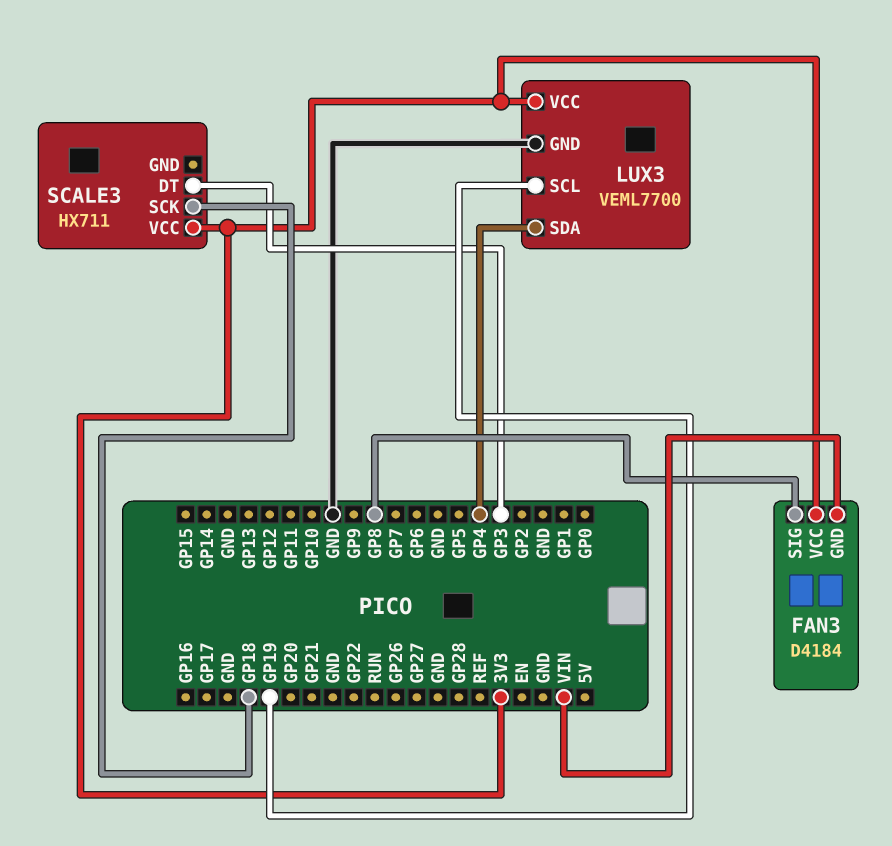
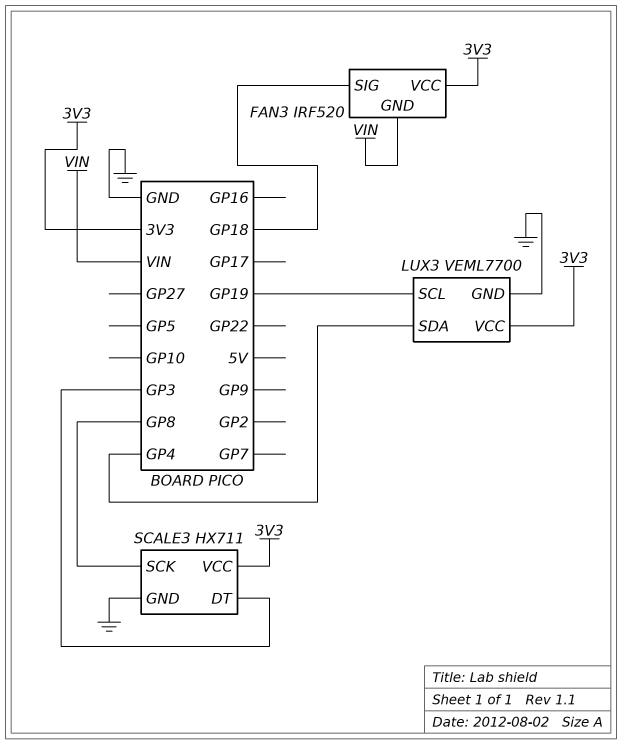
FAN3: D4184 -> IRF520
FAN3 pin SIG: GP8 -> GP18
SCALE3 pin GND: none -> GND
SCALE3 pin SCK: GP18 -> GP8

